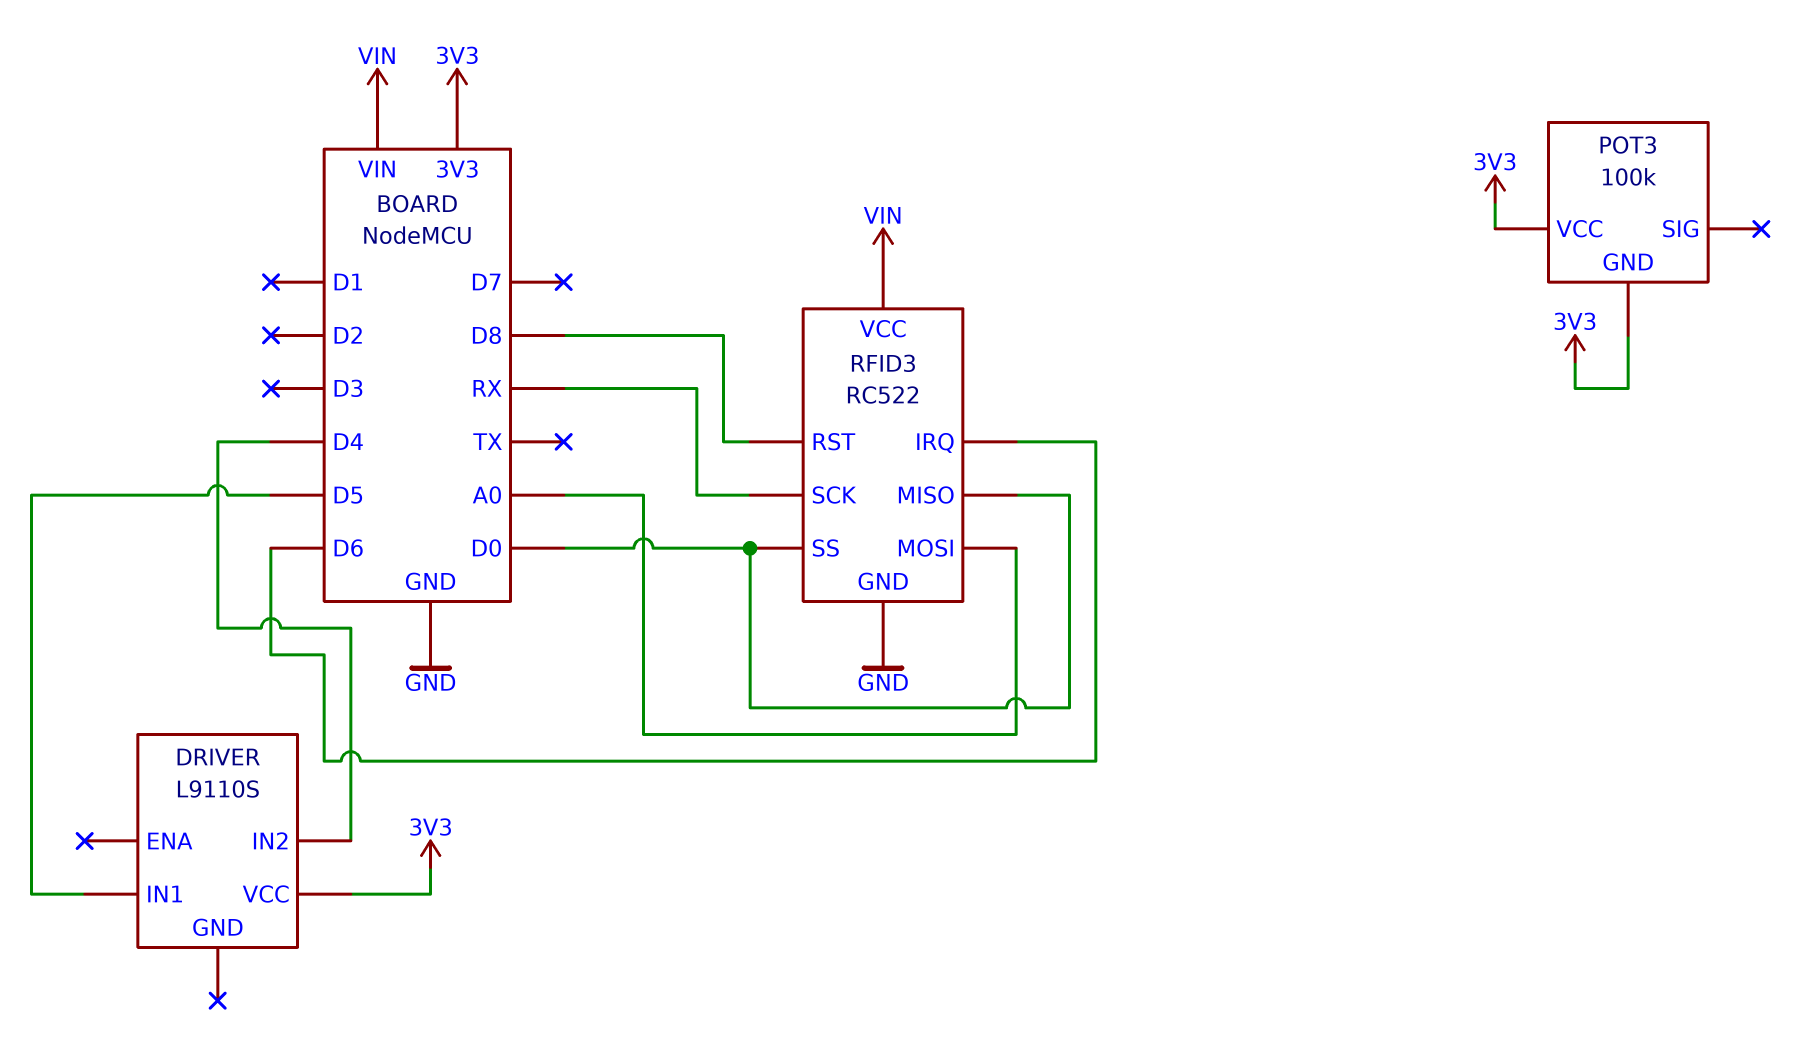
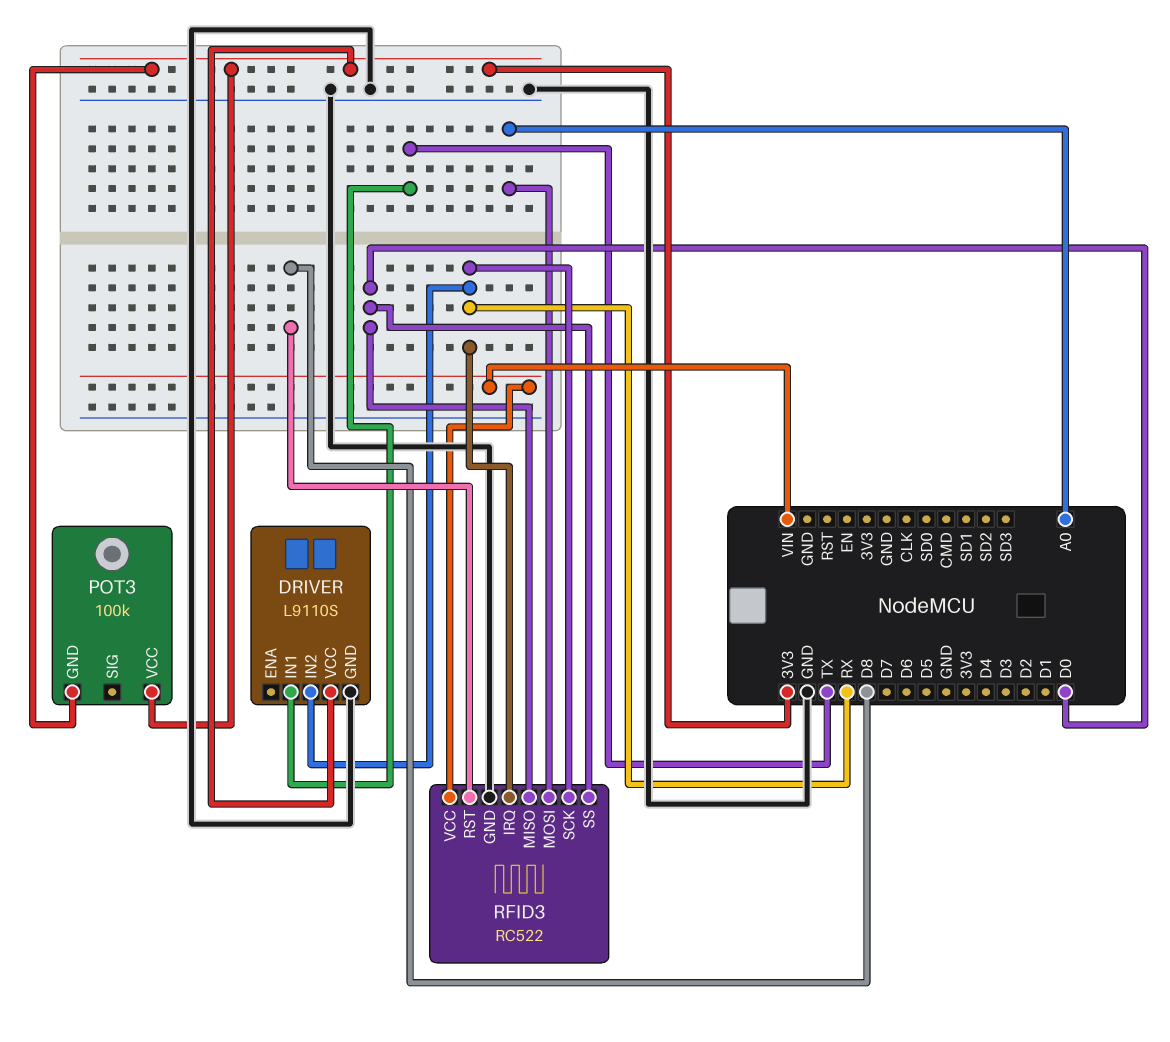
DRIVER pin GND: none -> GND
DRIVER pin IN1: D5 -> TX
DRIVER pin IN2: D4 -> RX
RFID3 pin IRQ: D6 -> RX

